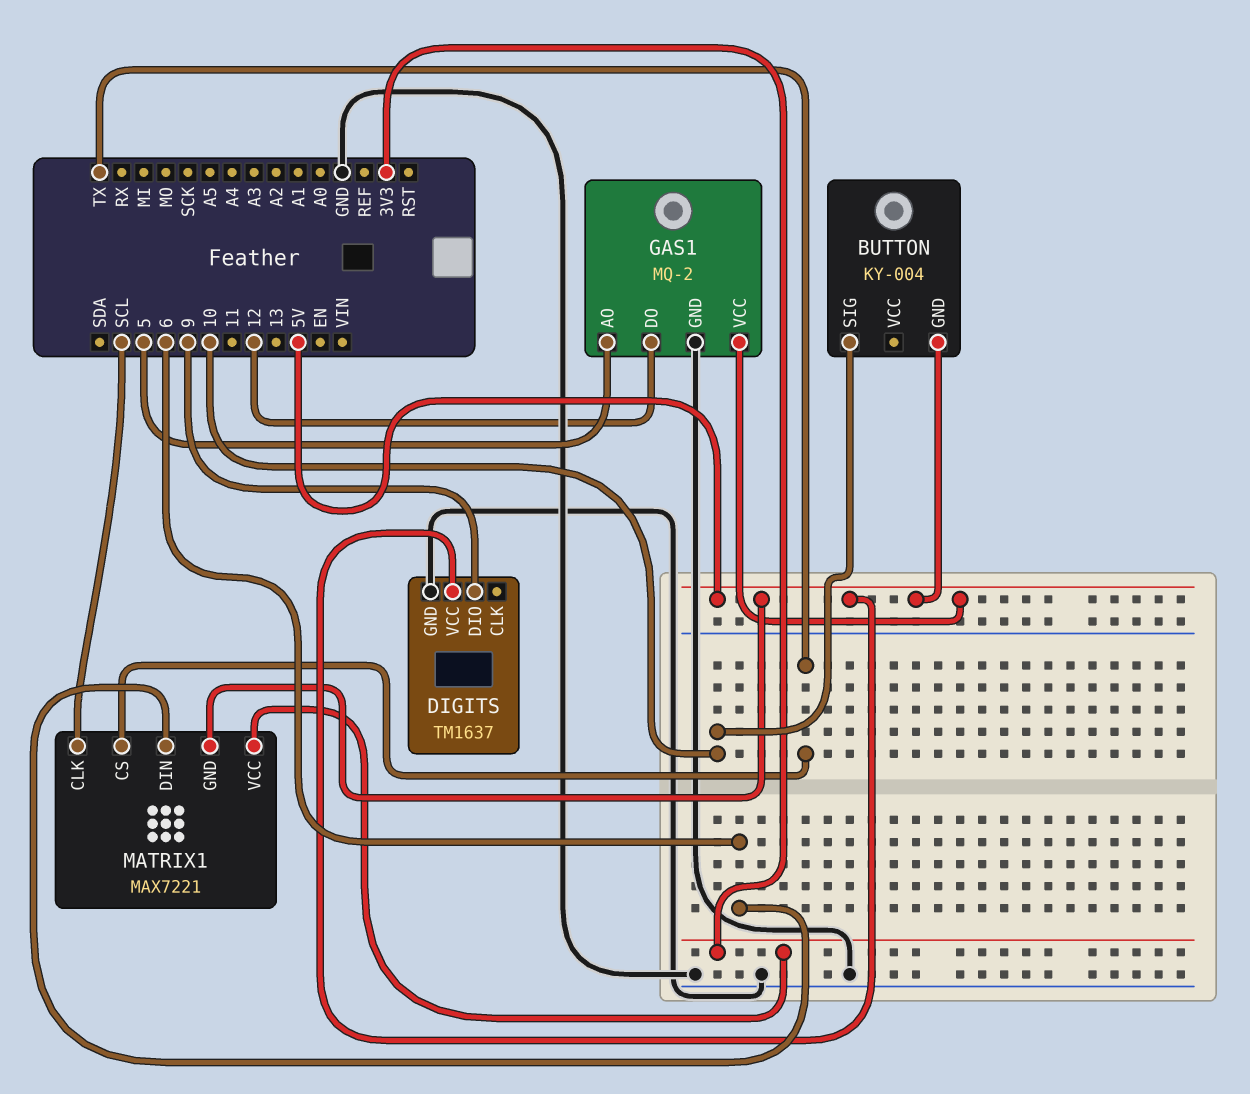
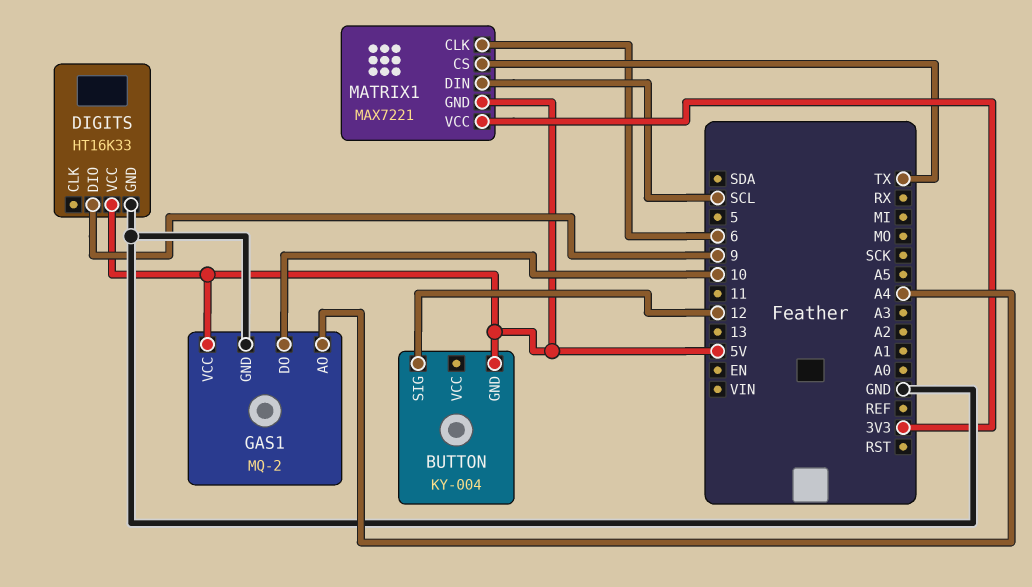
BUTTON pin SIG: 10 -> 12
DIGITS: TM1637 -> HT16K33
GAS1 pin AO: 5 -> A4
GAS1 pin DO: 12 -> 10
MATRIX1 pin CLK: SCL -> 6
MATRIX1 pin DIN: 6 -> SCL

